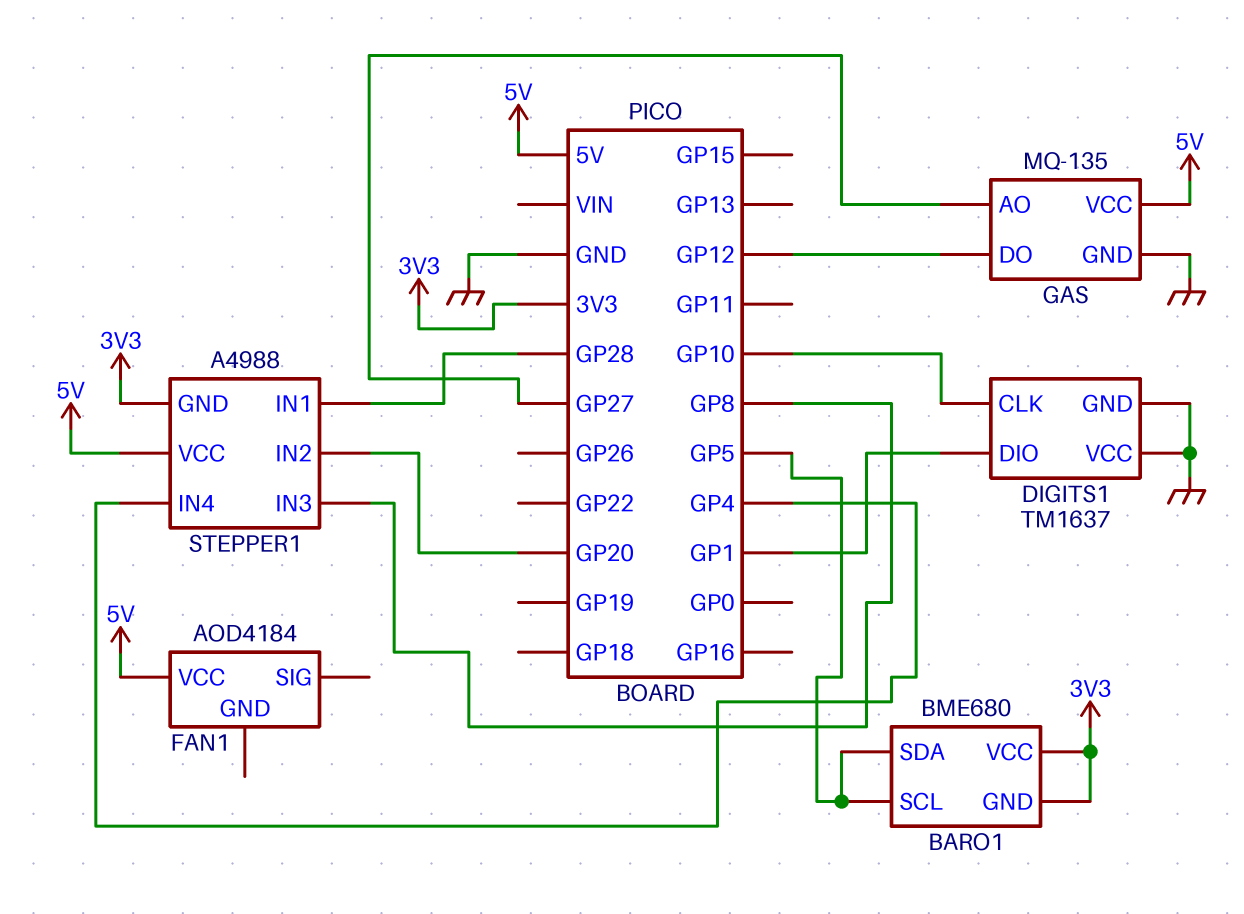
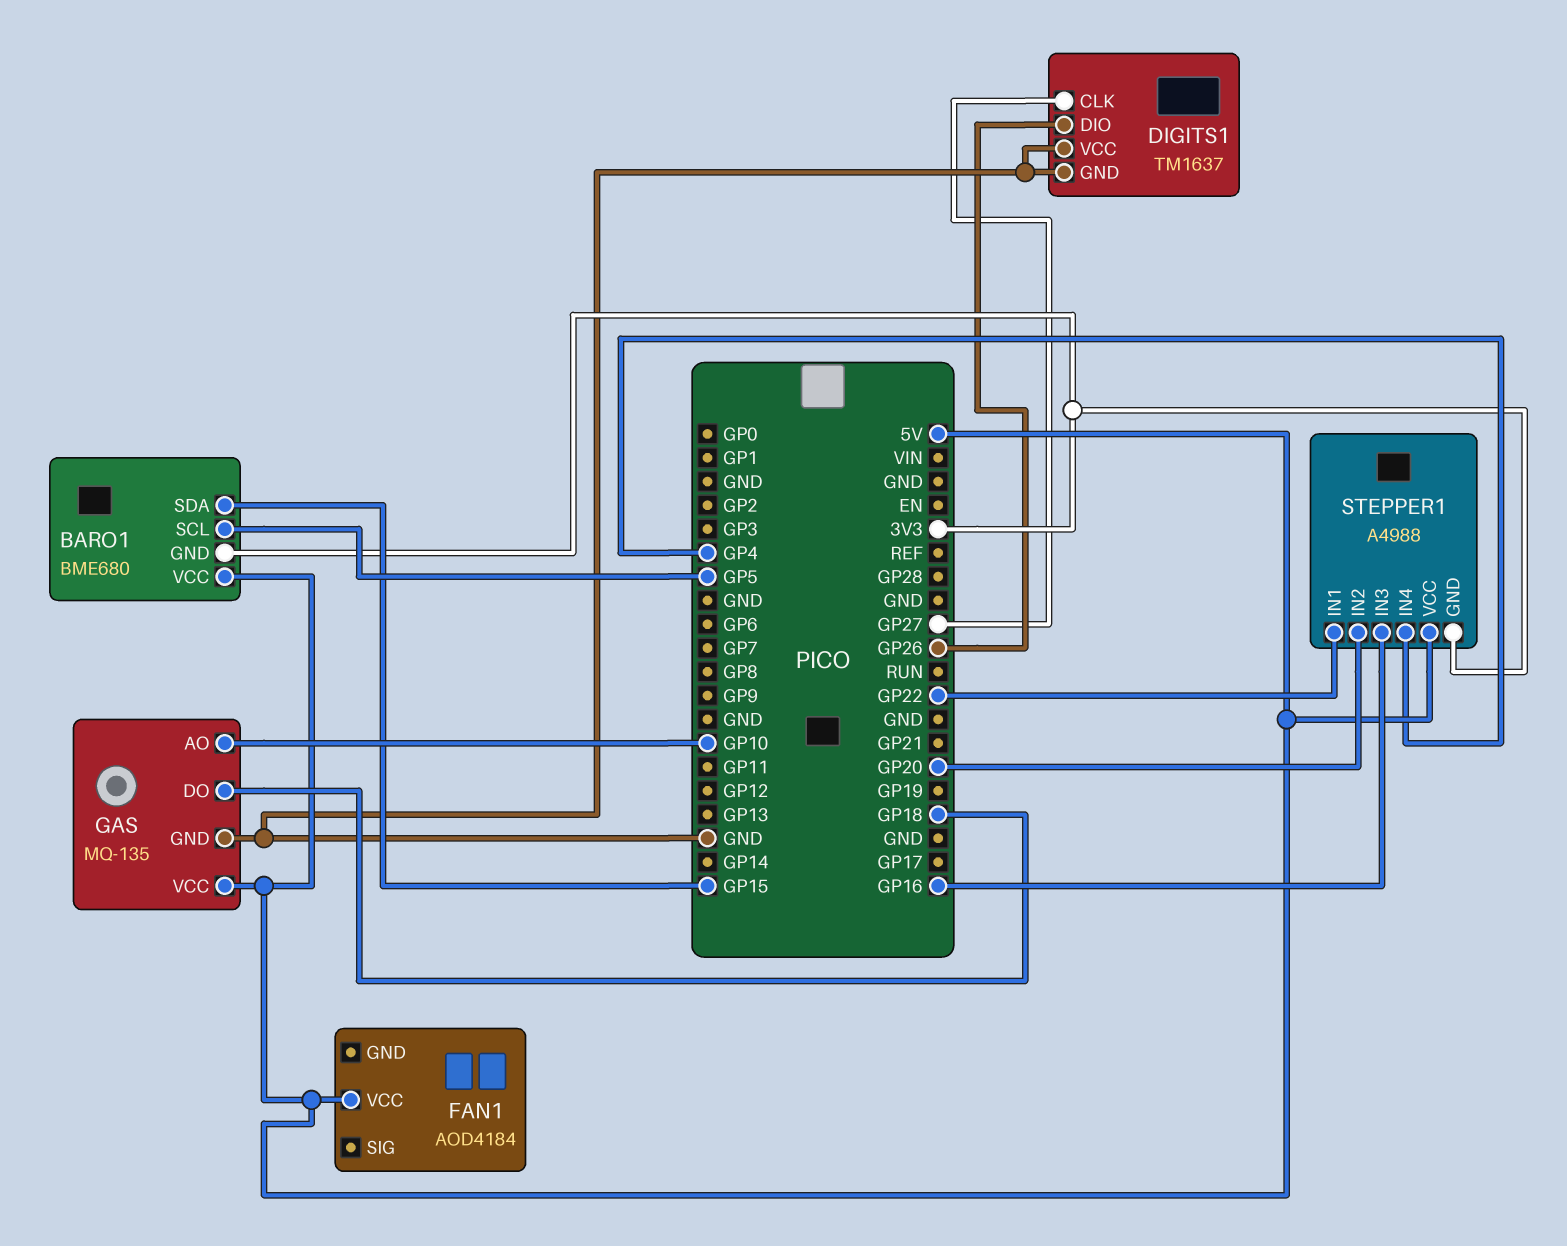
BARO1 pin SDA: GP5 -> GP15
BARO1 pin VCC: 3V3 -> 5V
DIGITS1 pin CLK: GP10 -> GP27
DIGITS1 pin DIO: GP1 -> GP26
GAS pin AO: GP27 -> GP10
GAS pin DO: GP12 -> GP18
STEPPER1 pin IN1: GP28 -> GP22
STEPPER1 pin IN3: GP8 -> GP16

